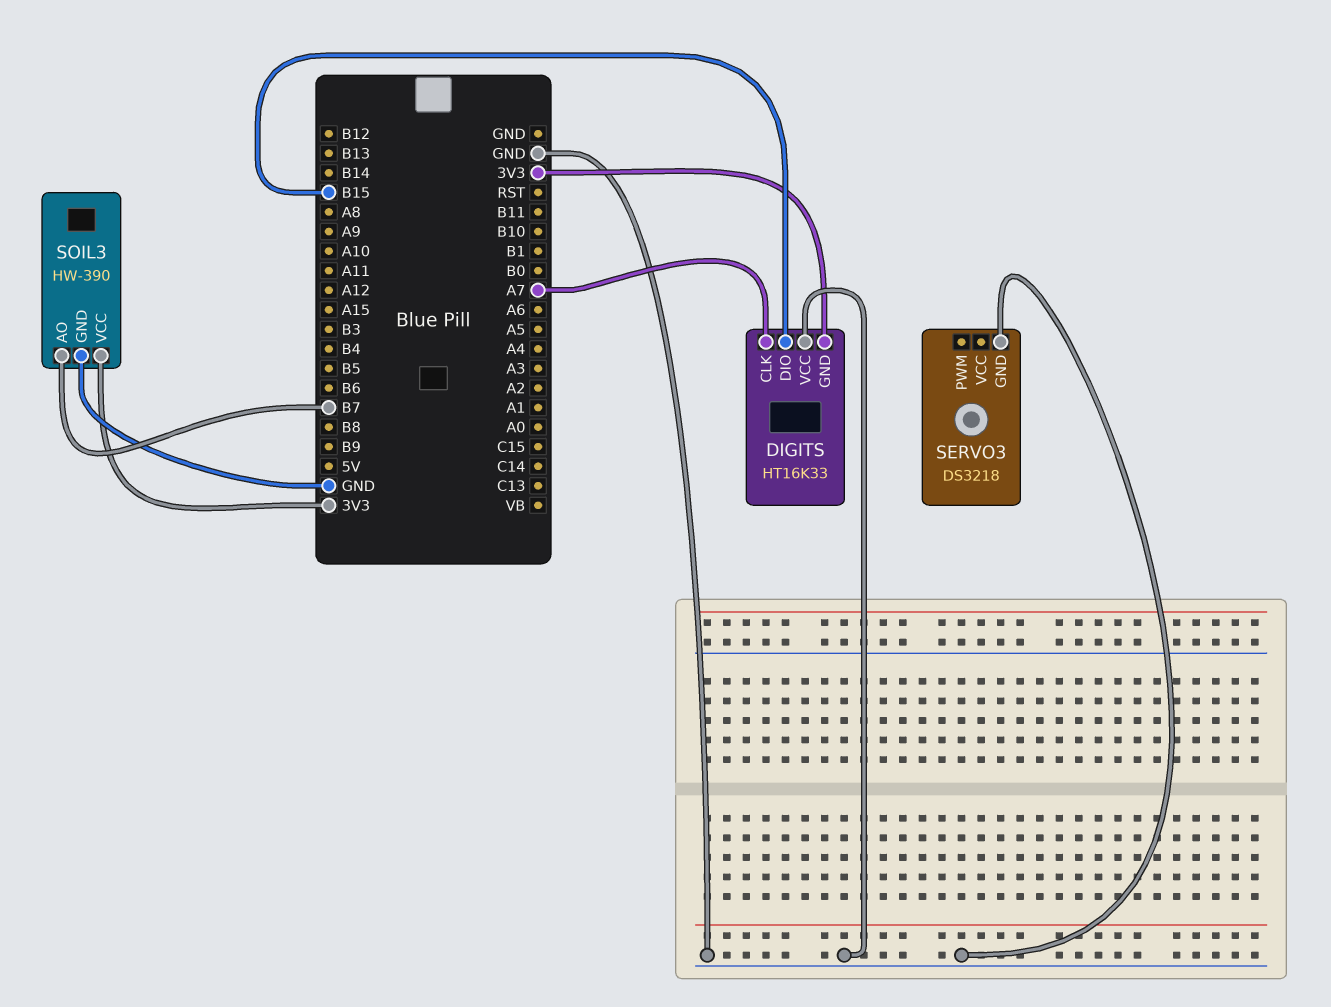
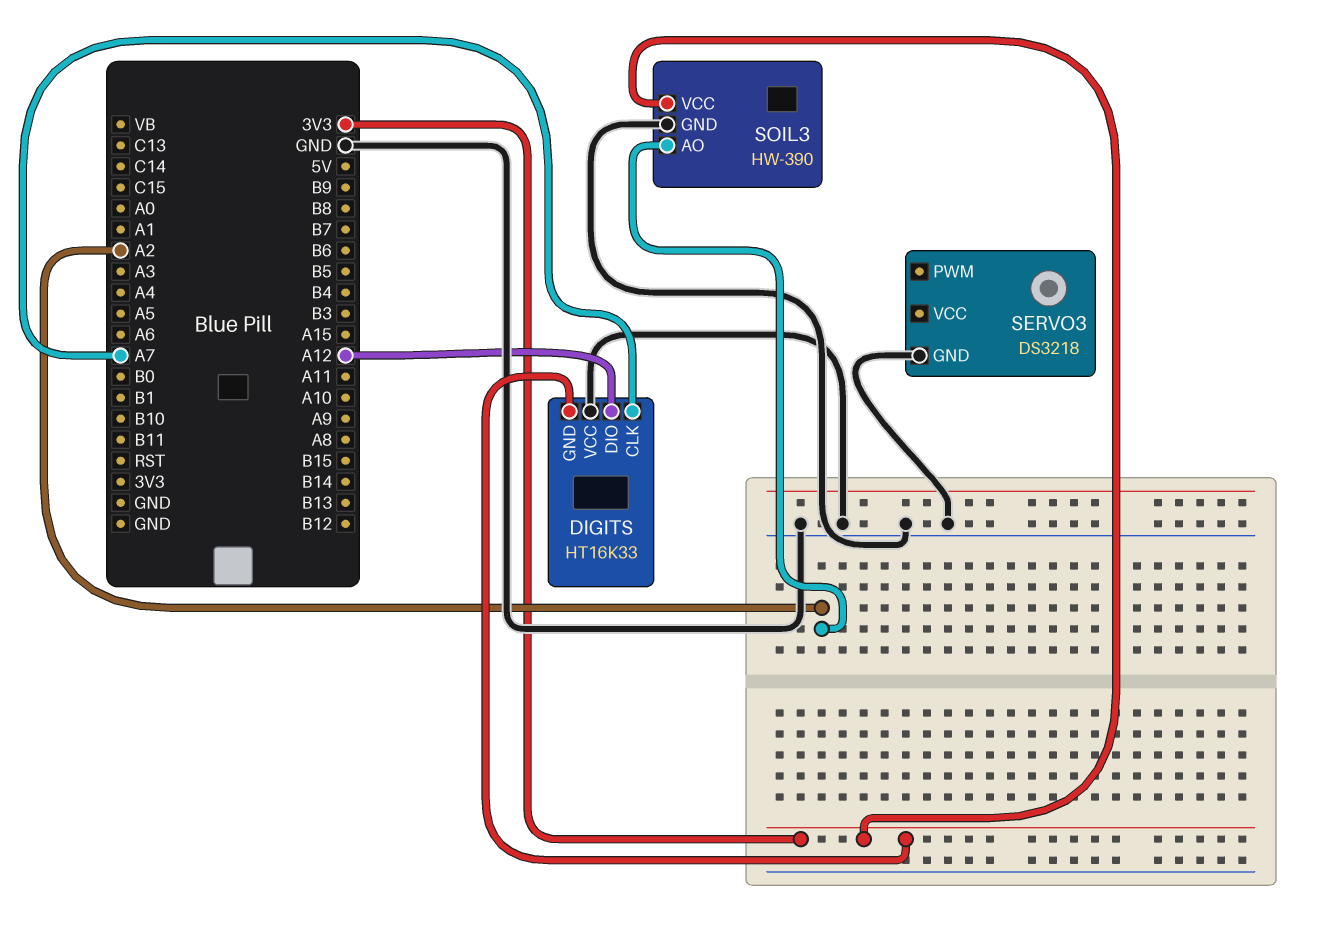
DIGITS pin DIO: B15 -> A12
SOIL3 pin AO: B7 -> A2

